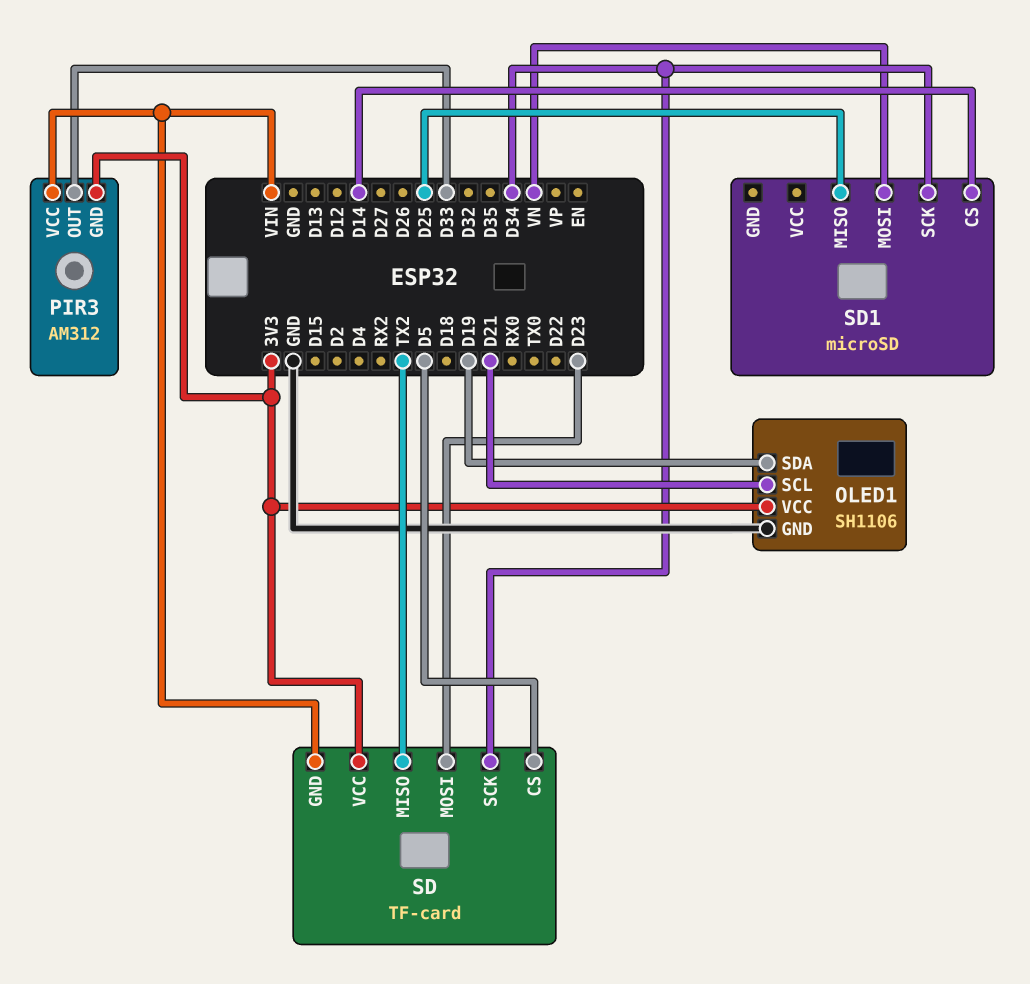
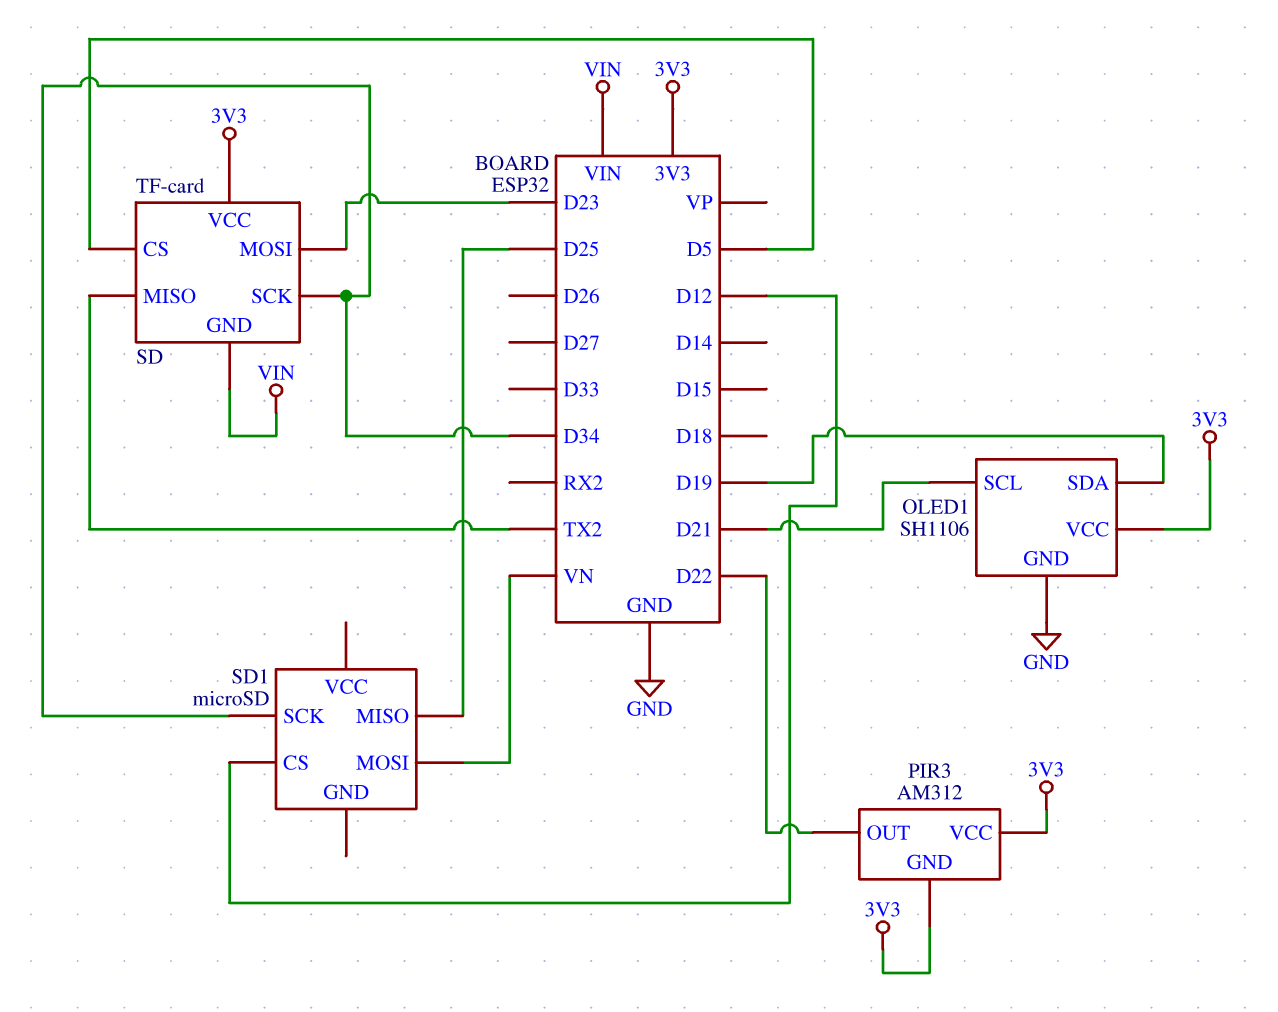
PIR3 pin OUT: D33 -> D22
PIR3 pin VCC: VIN -> 3V3
SD1 pin CS: D14 -> D12

